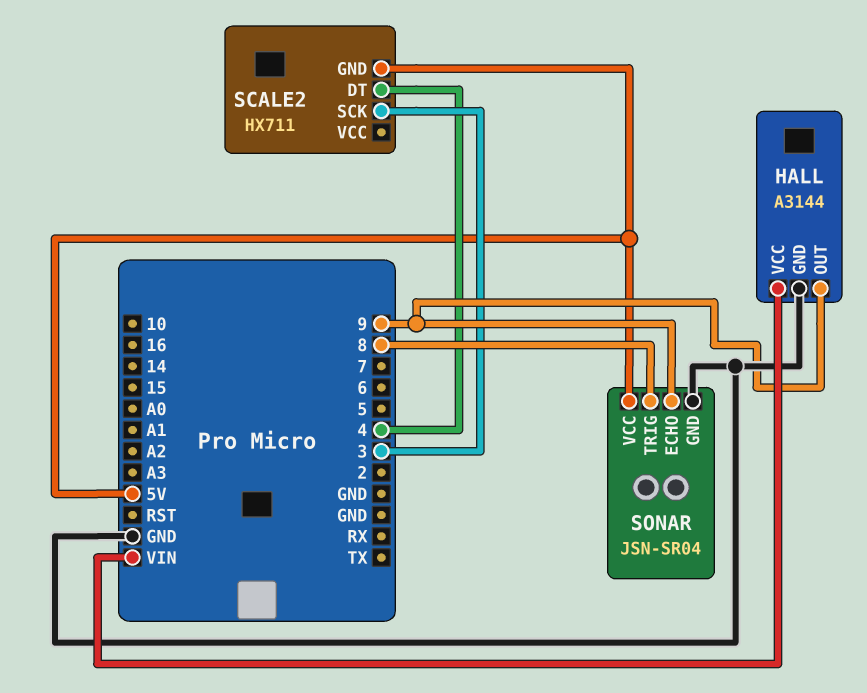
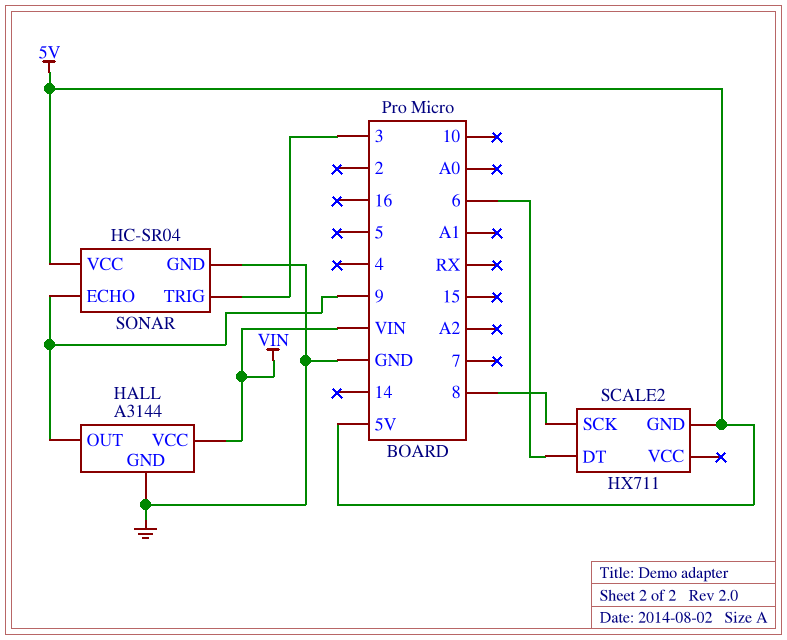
SCALE2 pin DT: 4 -> 6
SCALE2 pin SCK: 3 -> 8
SONAR: JSN-SR04 -> HC-SR04
SONAR pin TRIG: 8 -> 3

